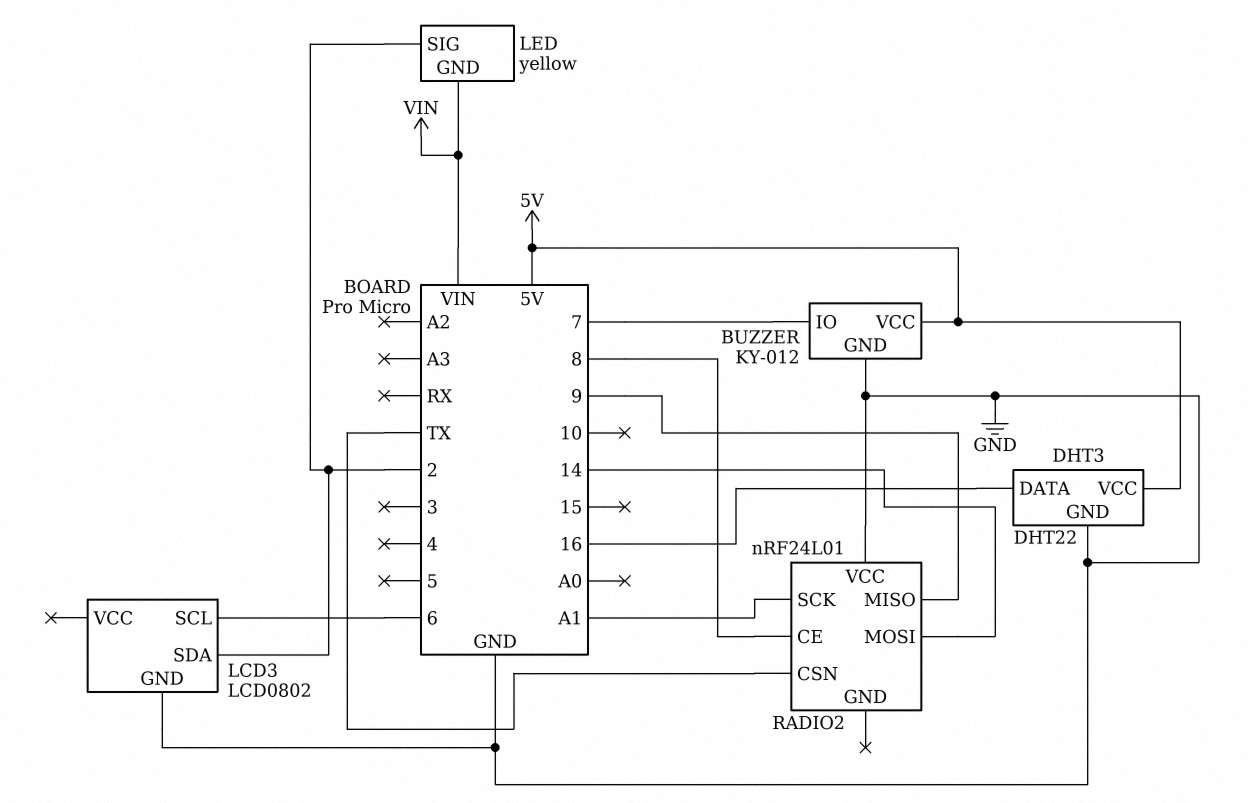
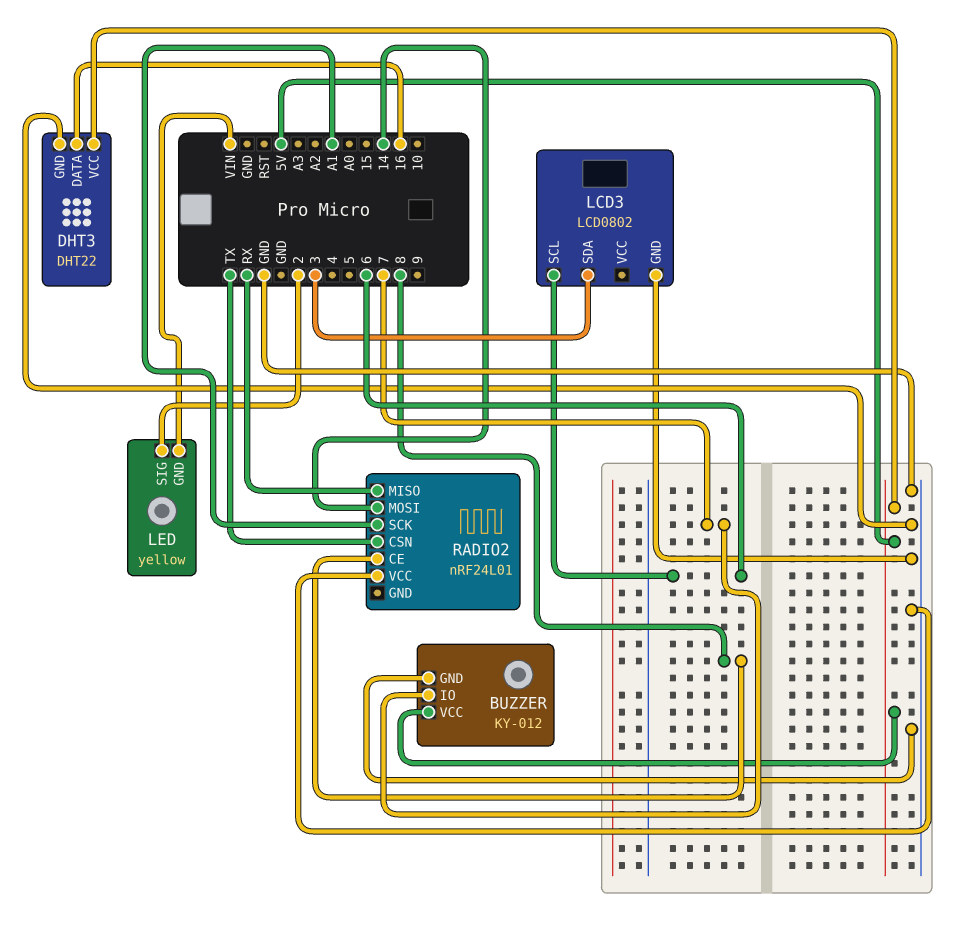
LCD3 pin SDA: 2 -> 3
RADIO2 pin MISO: 9 -> RX

